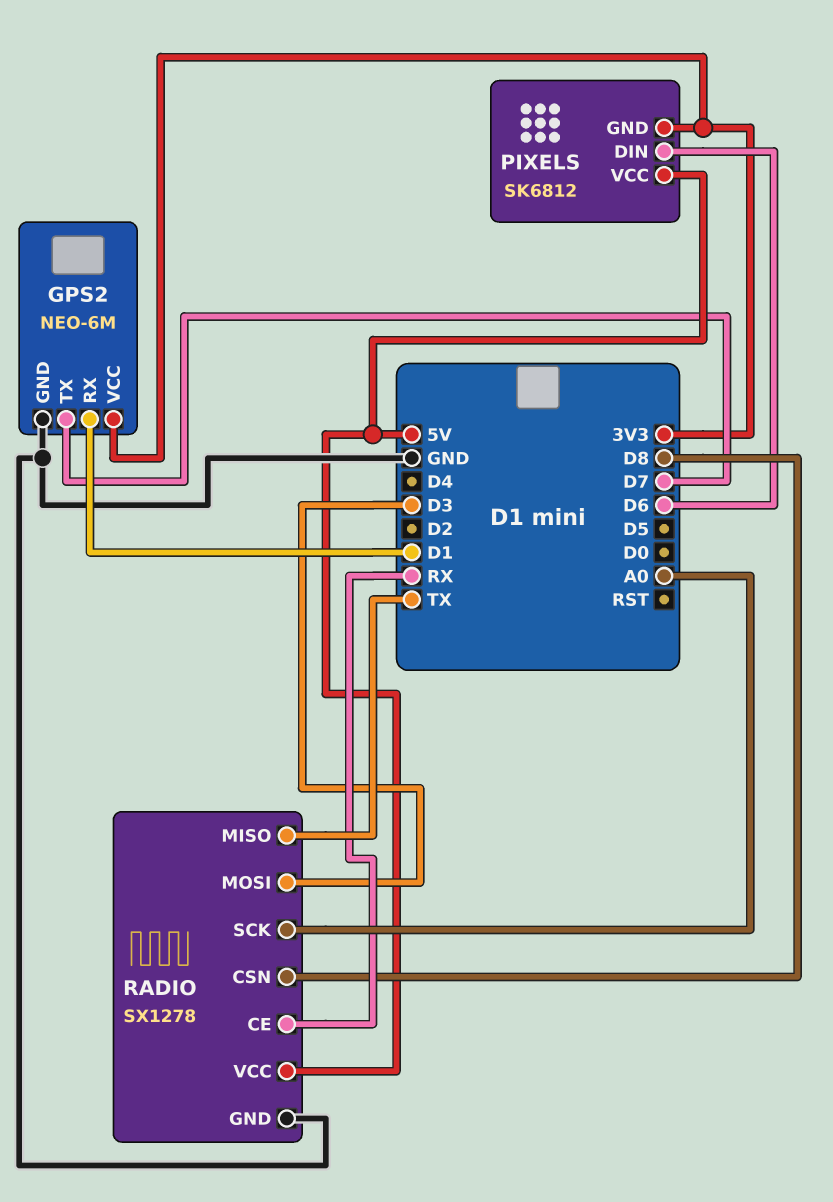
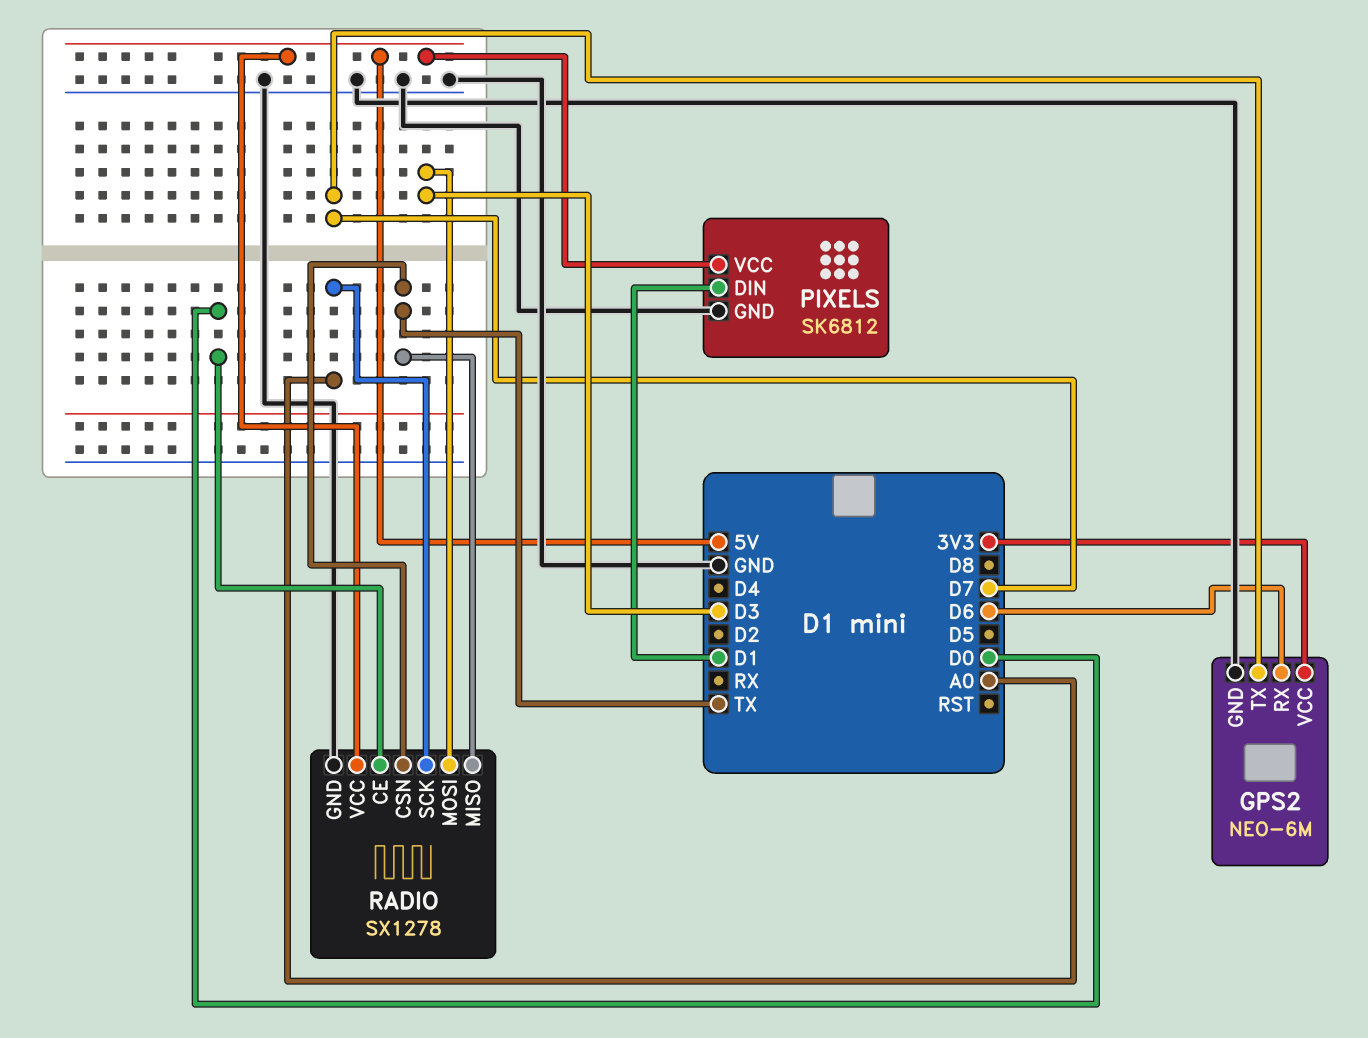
GPS2 pin RX: D1 -> D6
PIXELS pin DIN: D6 -> D1
PIXELS pin GND: 3V3 -> GND
RADIO pin CE: RX -> D0
RADIO pin CSN: D8 -> TX

